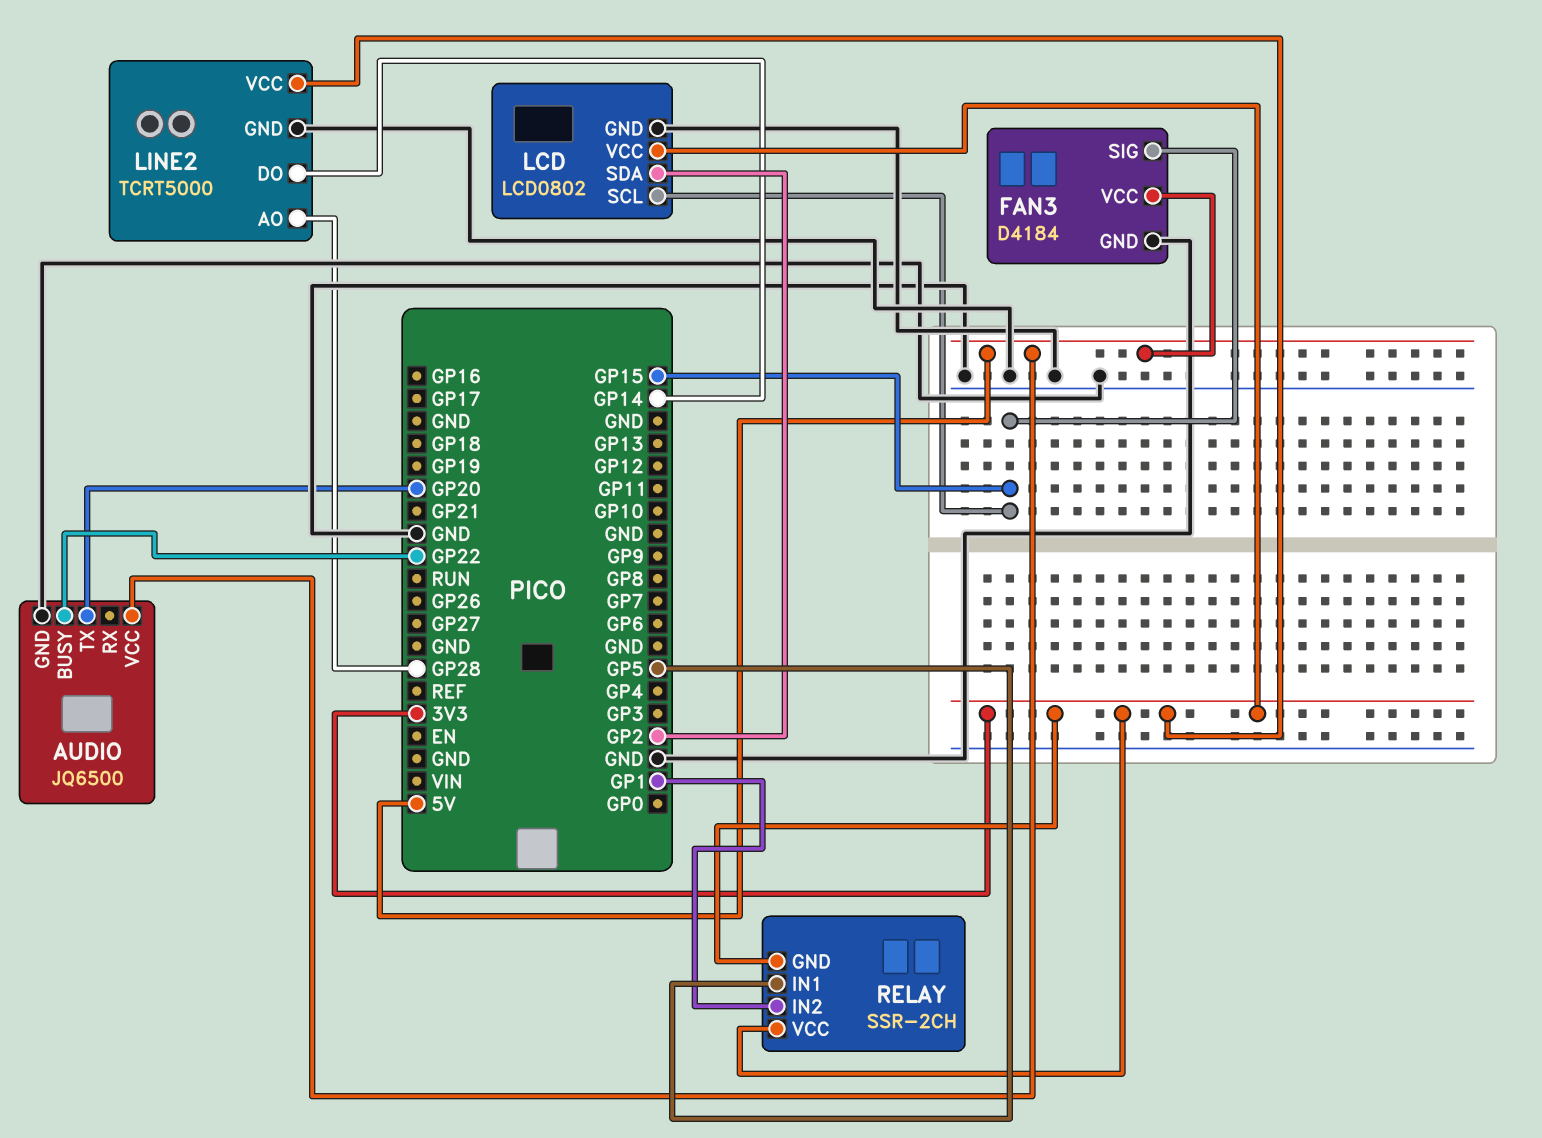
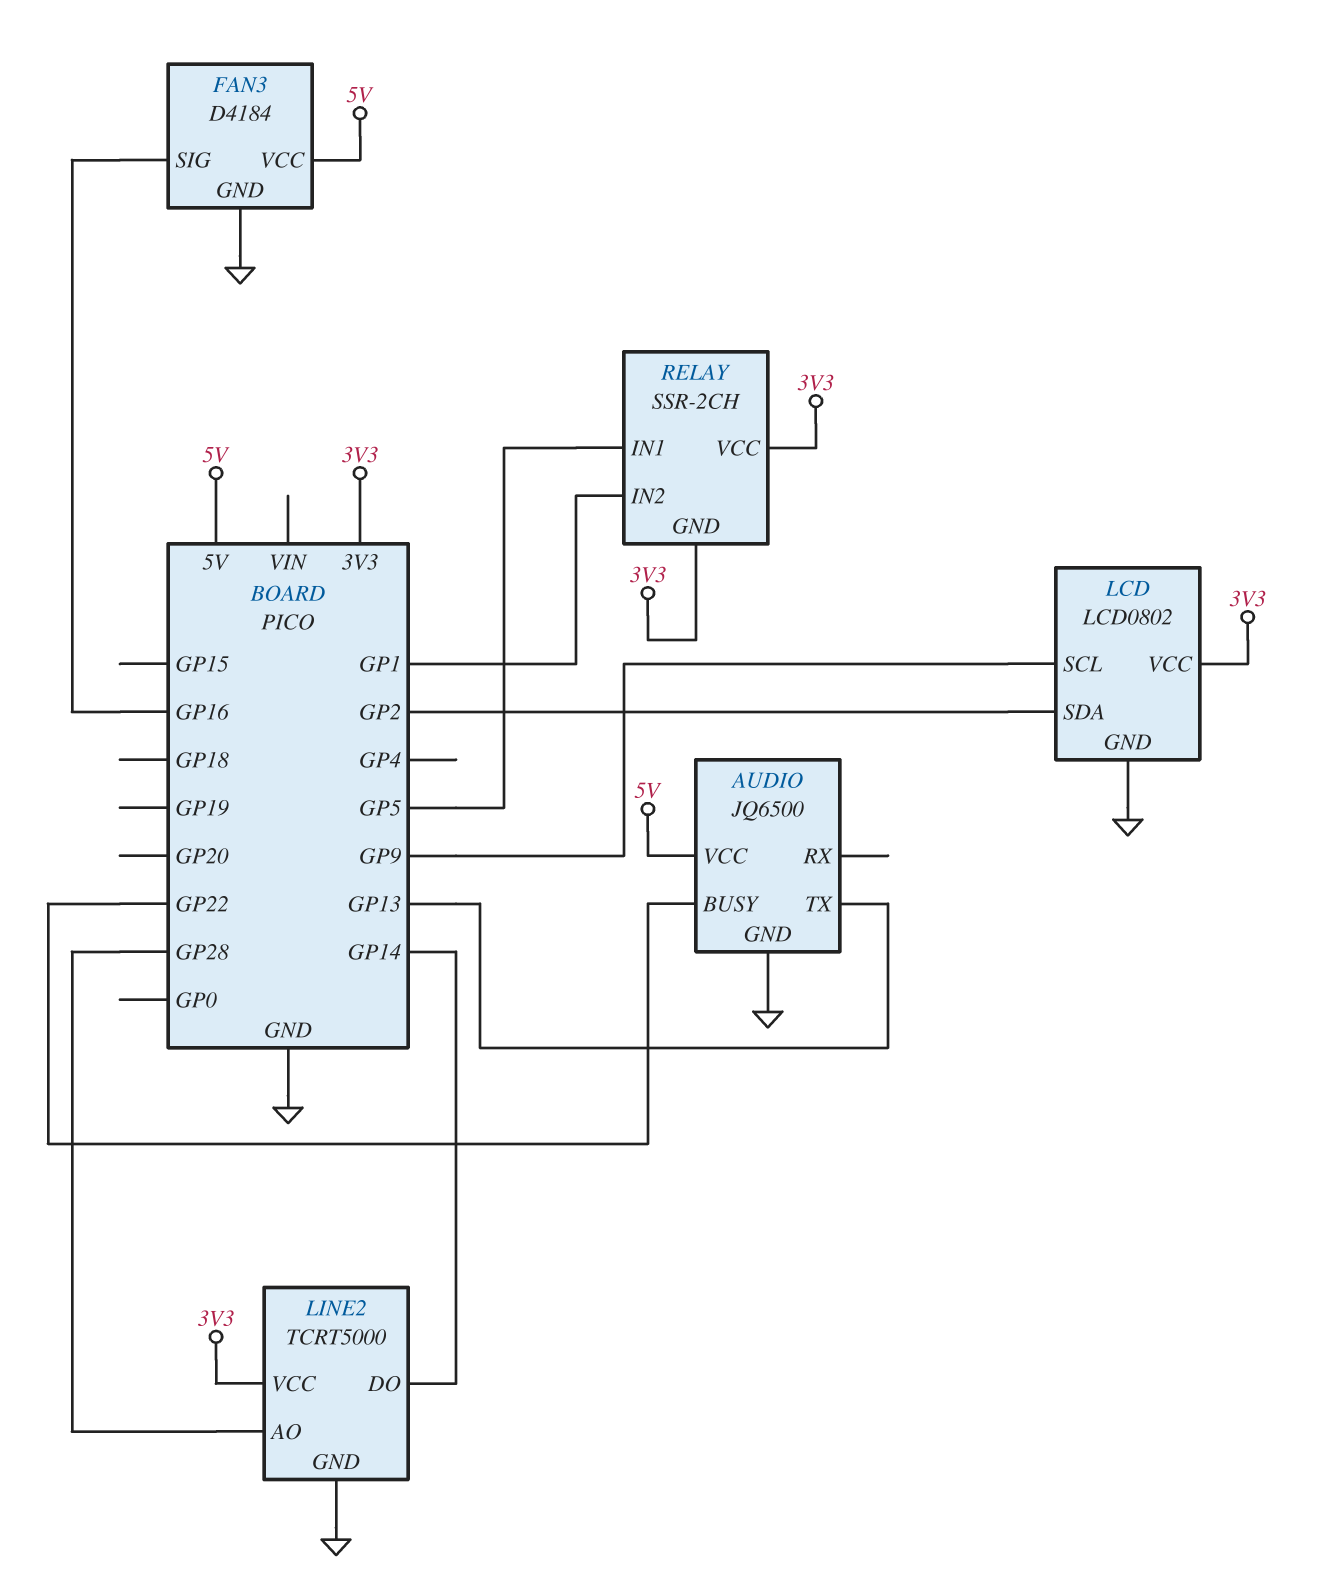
AUDIO pin TX: GP20 -> GP13
FAN3 pin SIG: GP15 -> GP16
LCD pin SCL: GP15 -> GP9

